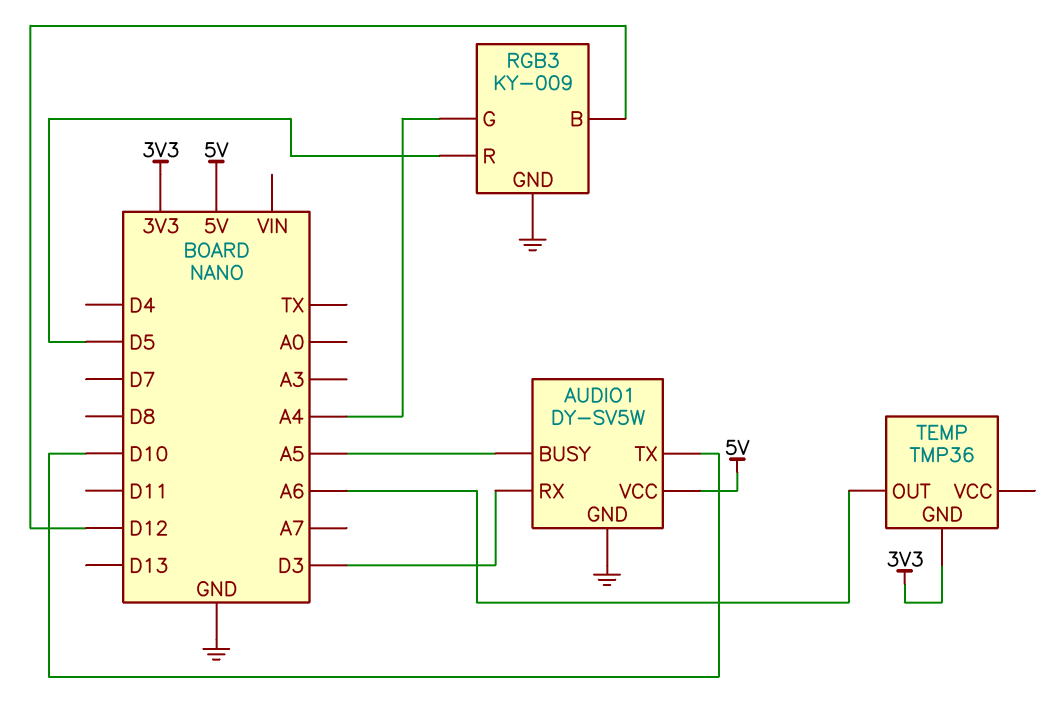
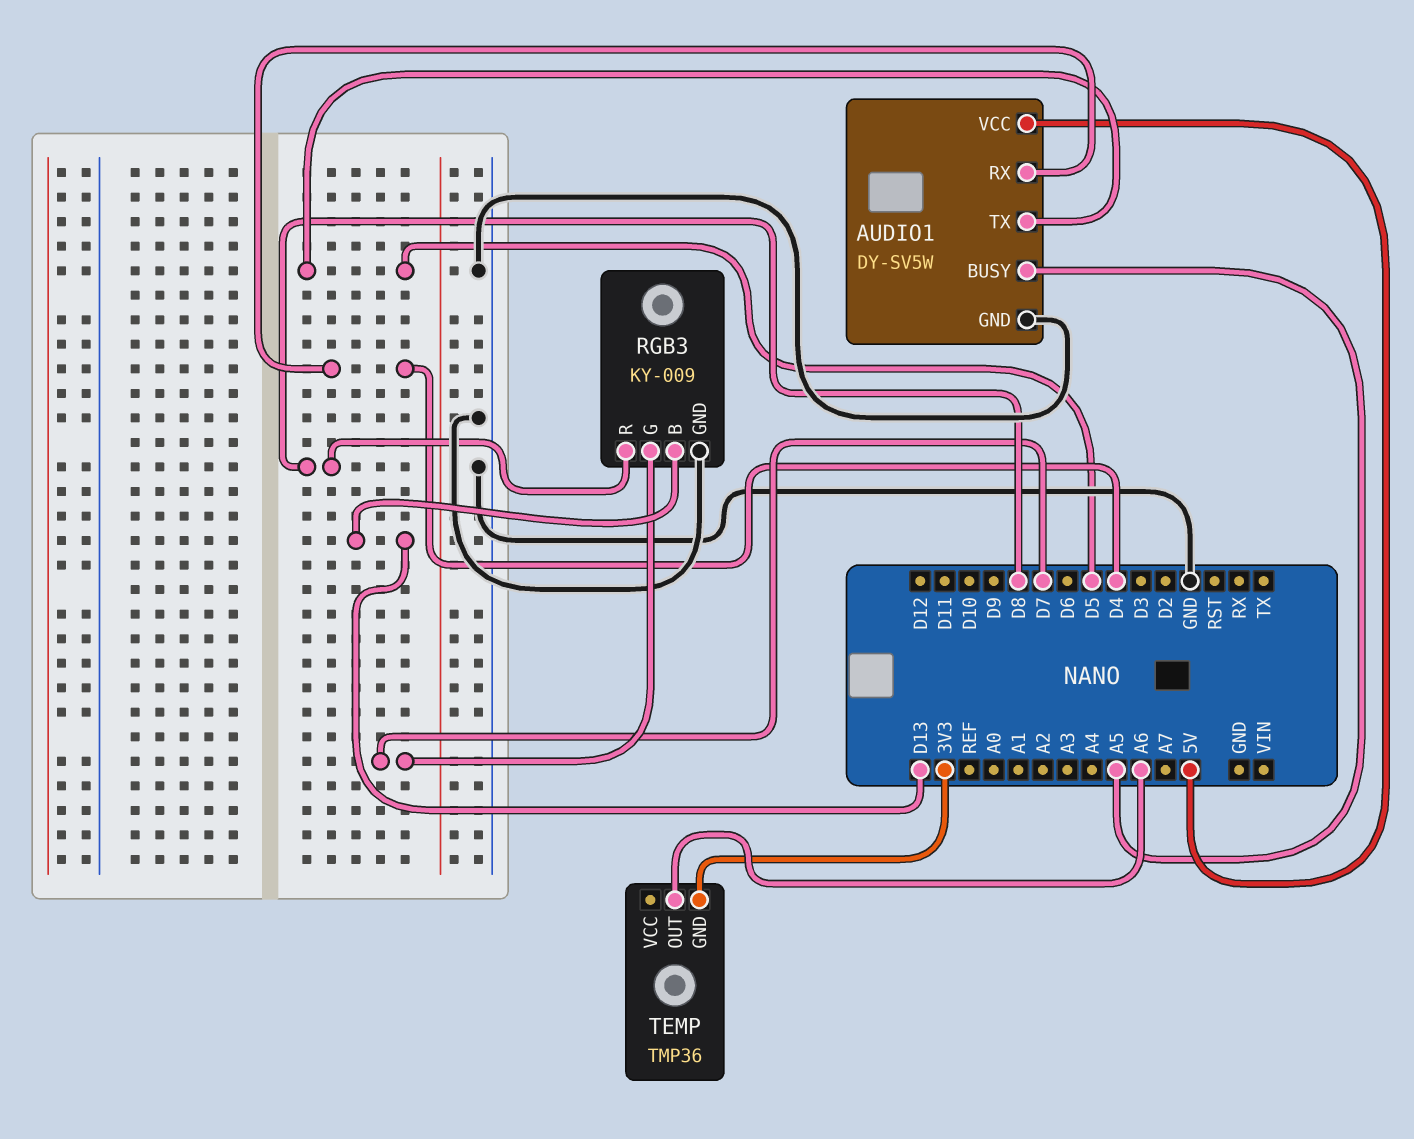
AUDIO1 pin RX: D3 -> D4
AUDIO1 pin TX: D10 -> D5
RGB3 pin B: D12 -> D13
RGB3 pin G: A4 -> D7
RGB3 pin R: D5 -> D8

